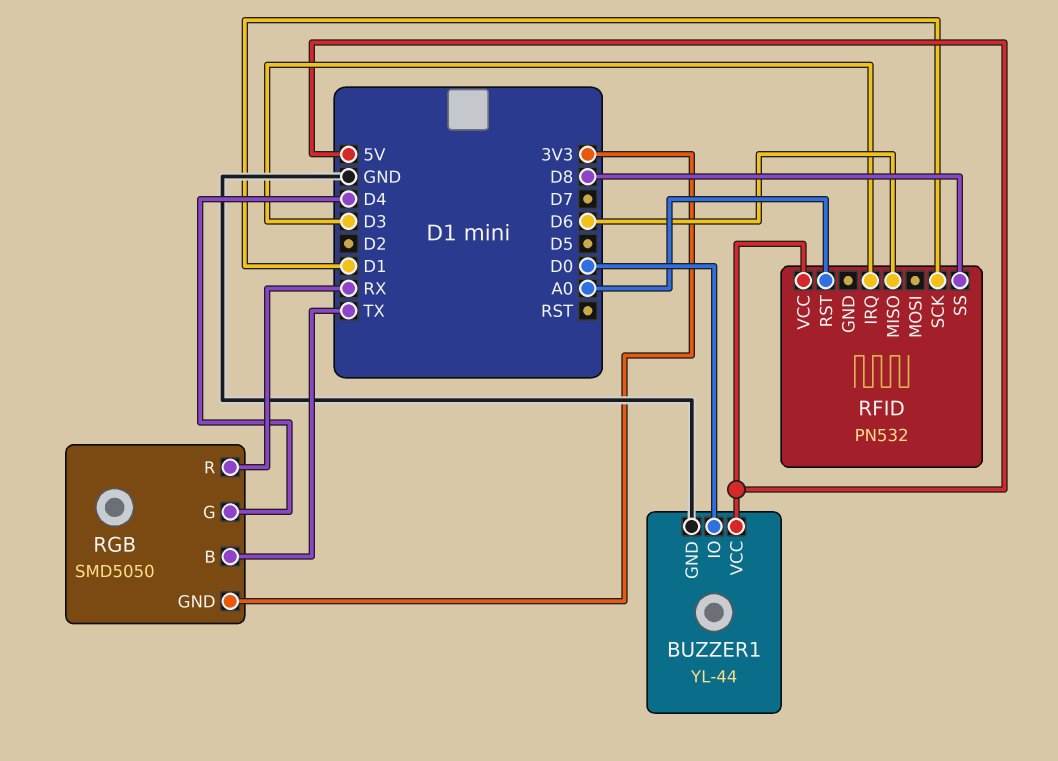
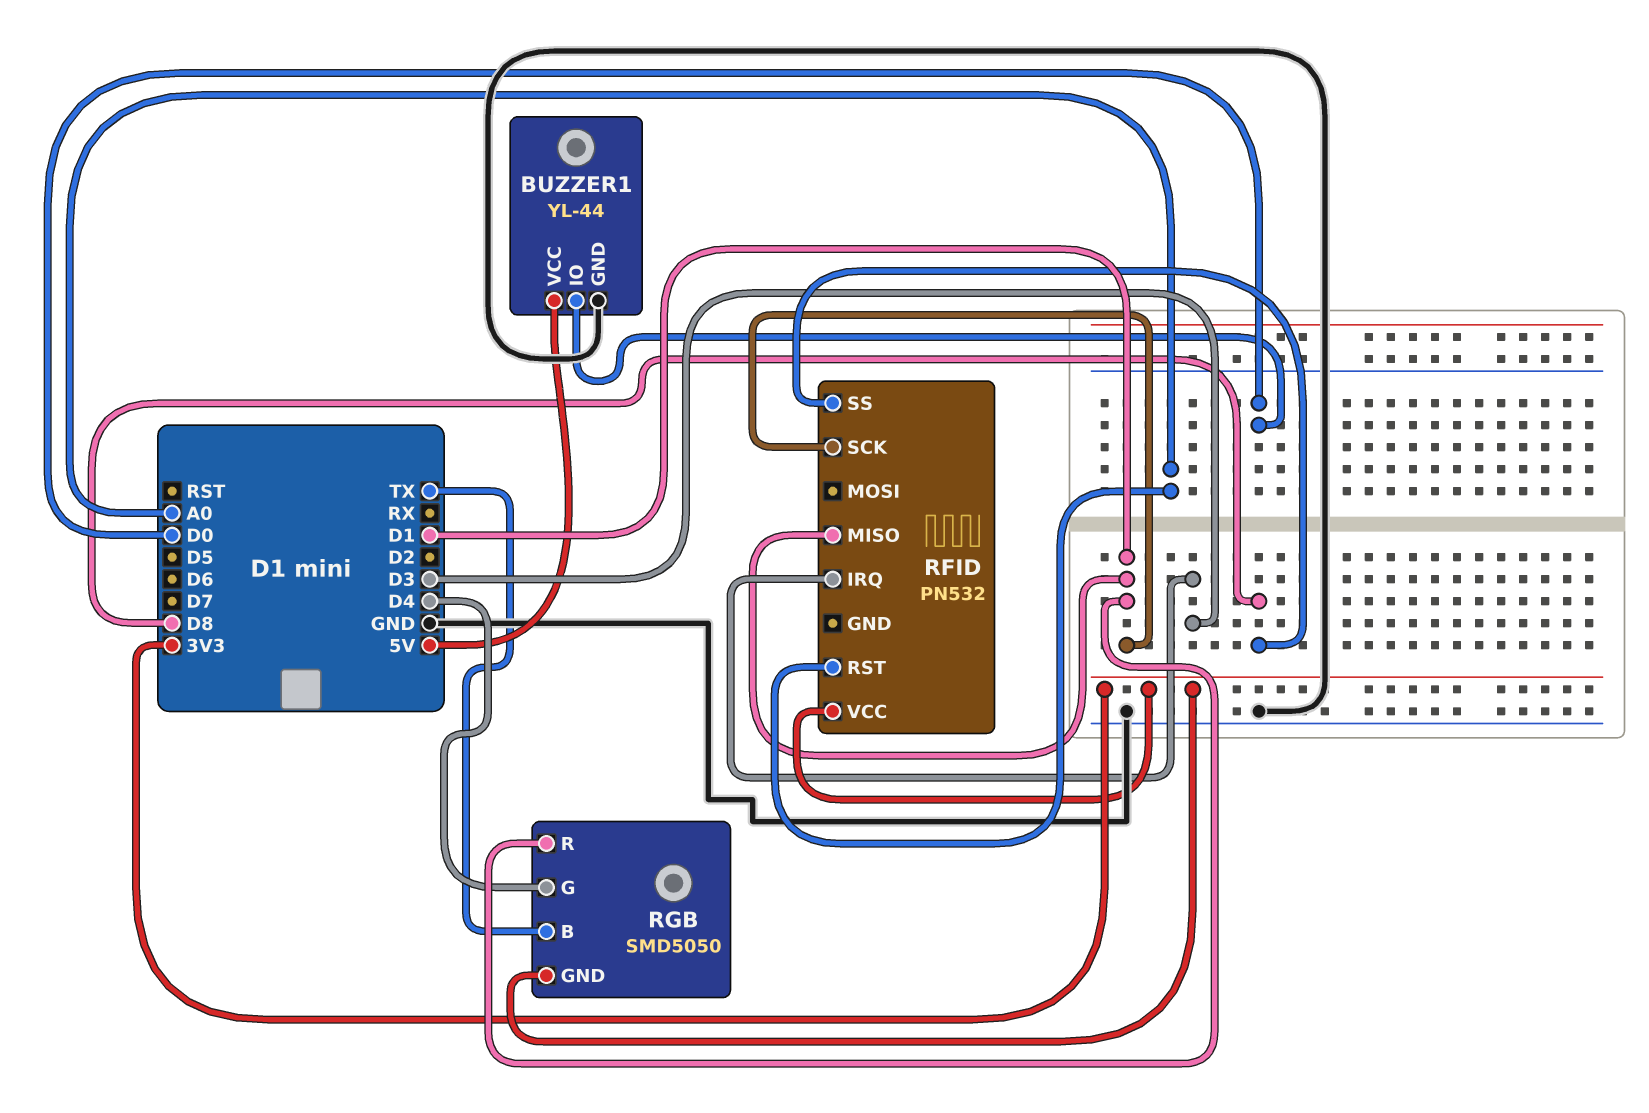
RFID pin MISO: D6 -> D1
RFID pin VCC: 5V -> 3V3
RGB pin R: RX -> D1

